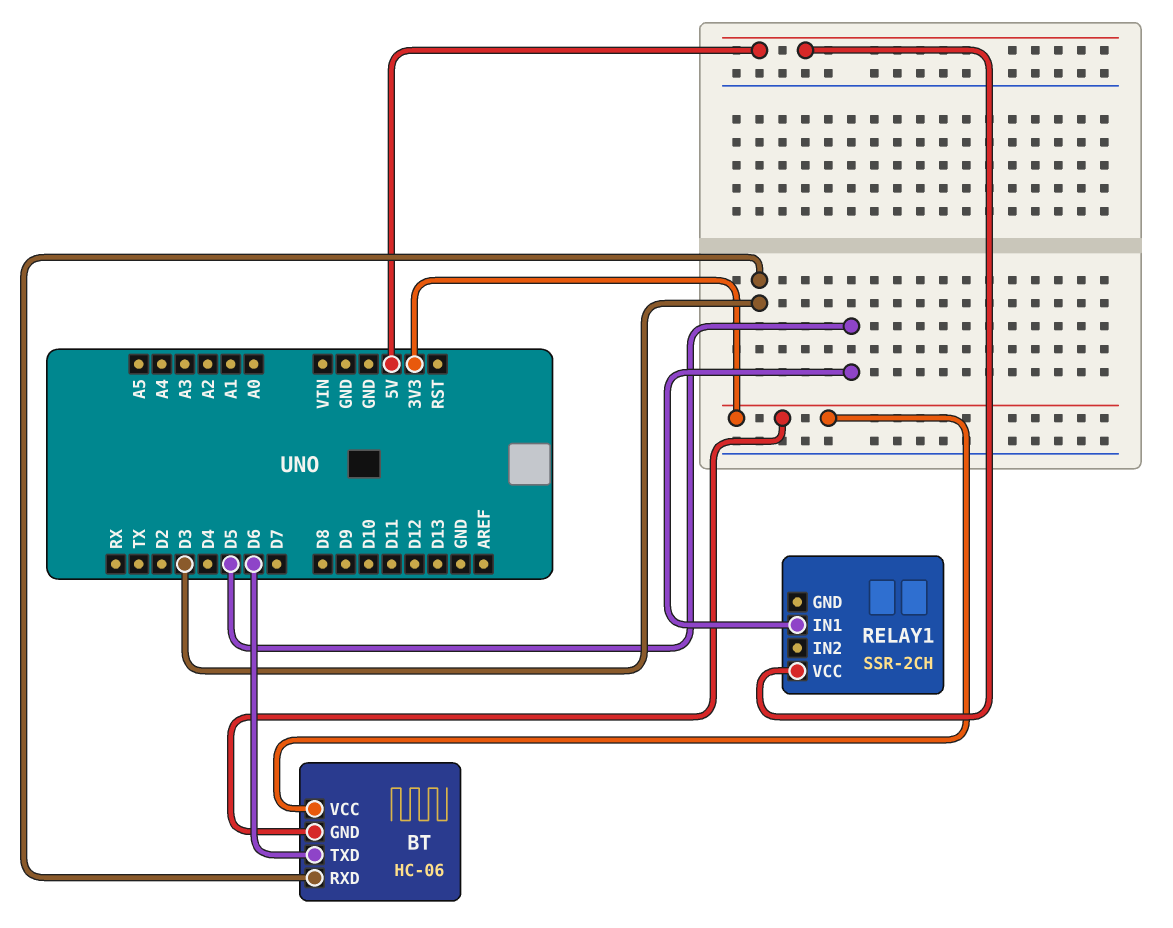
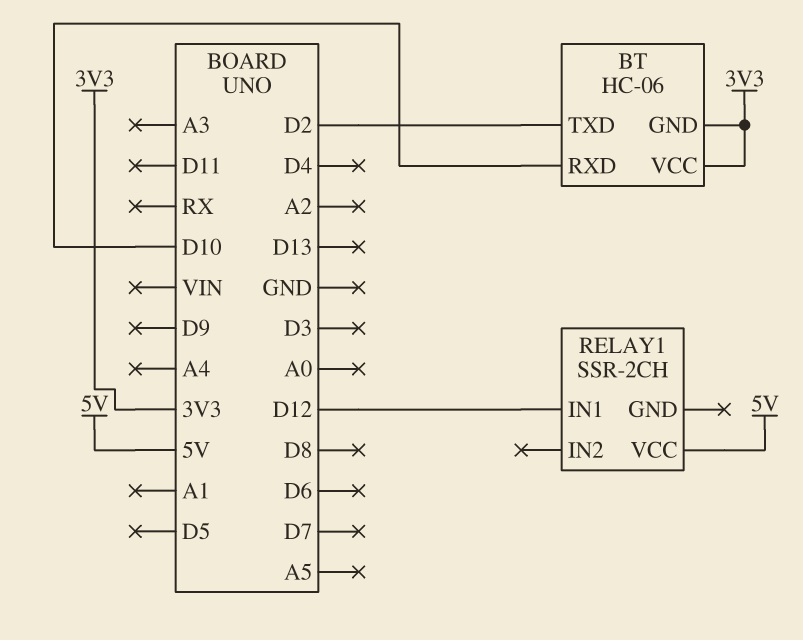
BT pin RXD: D3 -> D10
BT pin TXD: D6 -> D2
RELAY1 pin IN1: D5 -> D12

